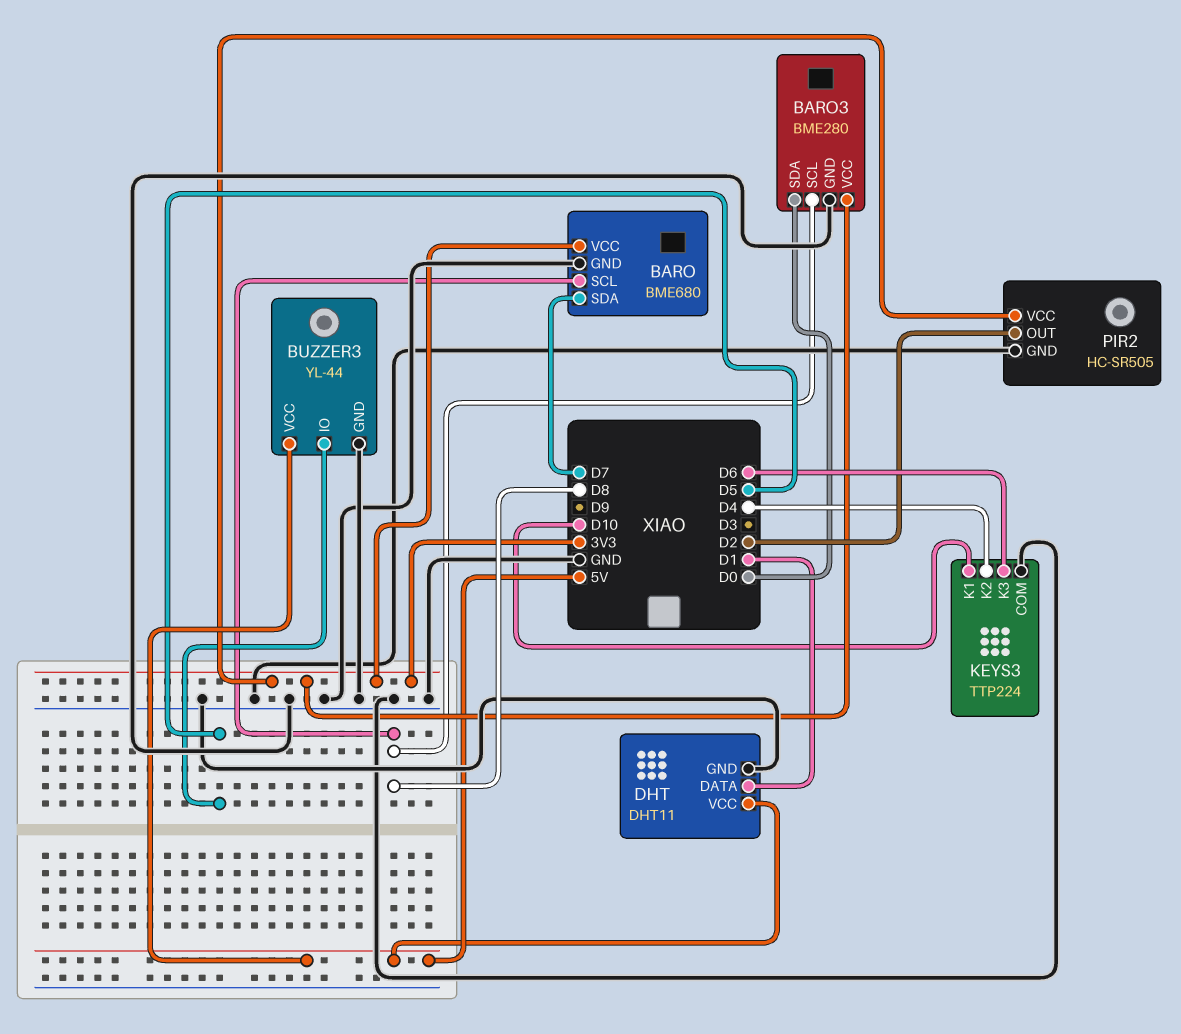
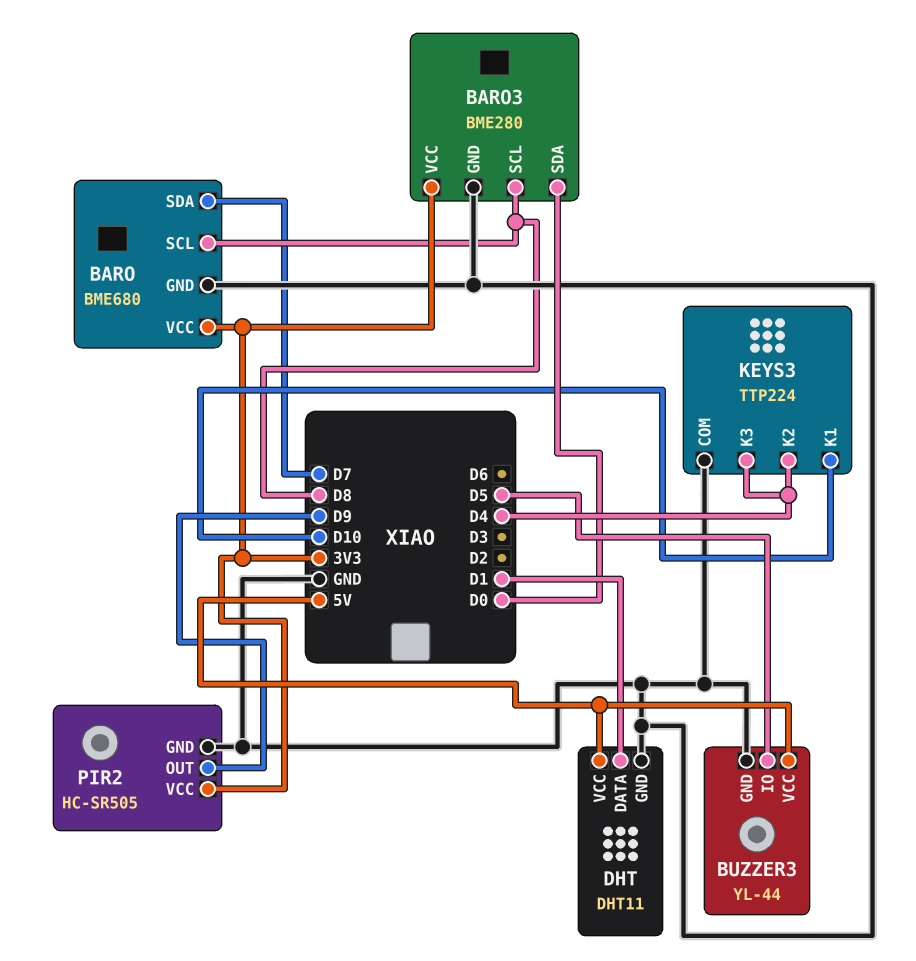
KEYS3 pin K3: D6 -> D4
PIR2 pin OUT: D2 -> D9

